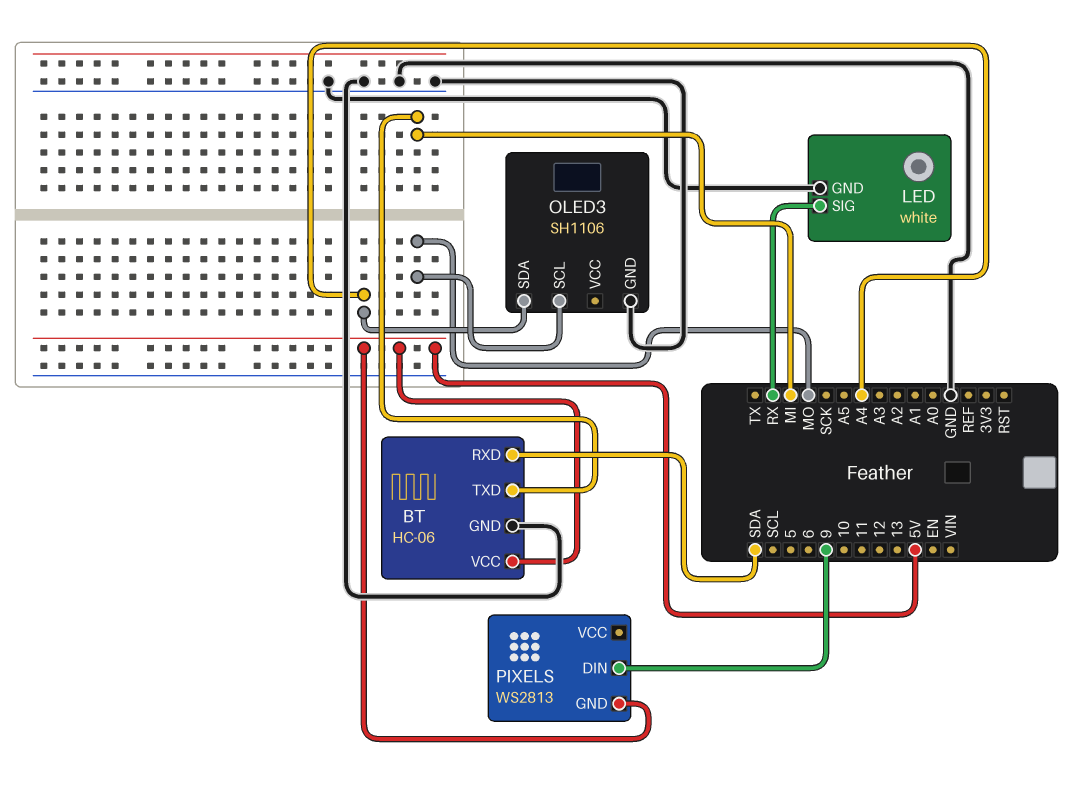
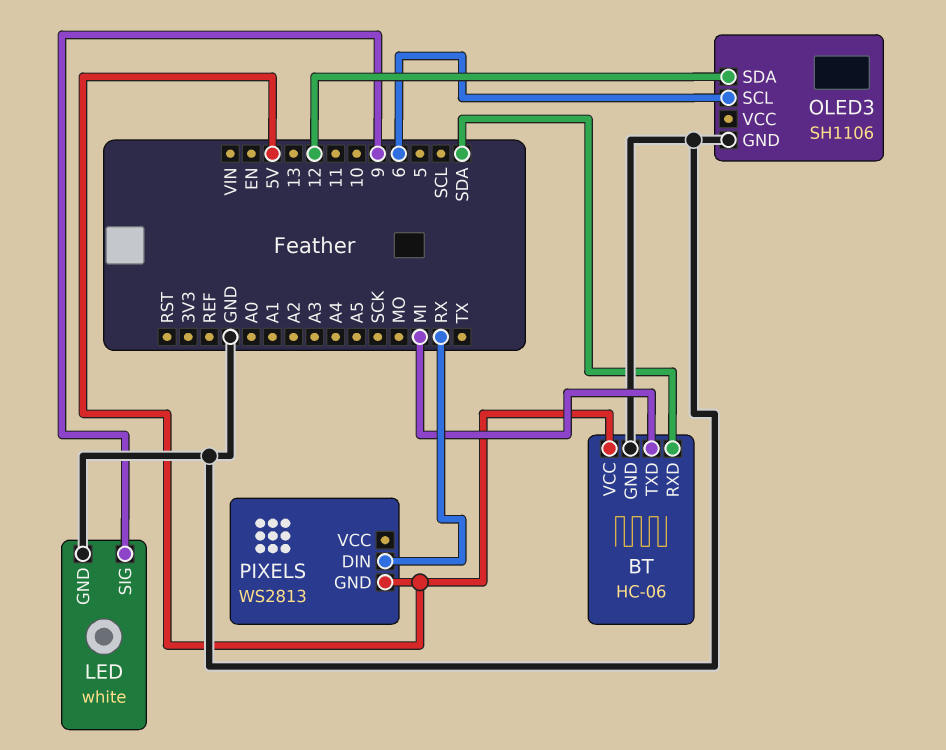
LED pin SIG: RX -> 9
OLED3 pin SCL: MO -> 6
OLED3 pin SDA: A4 -> 12
PIXELS pin DIN: 9 -> RX

